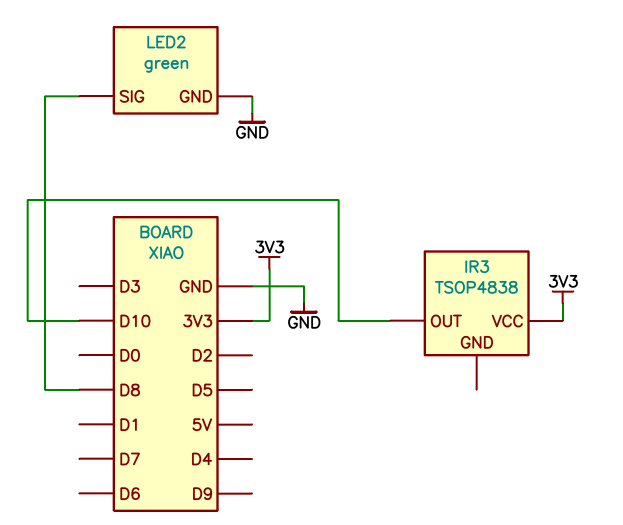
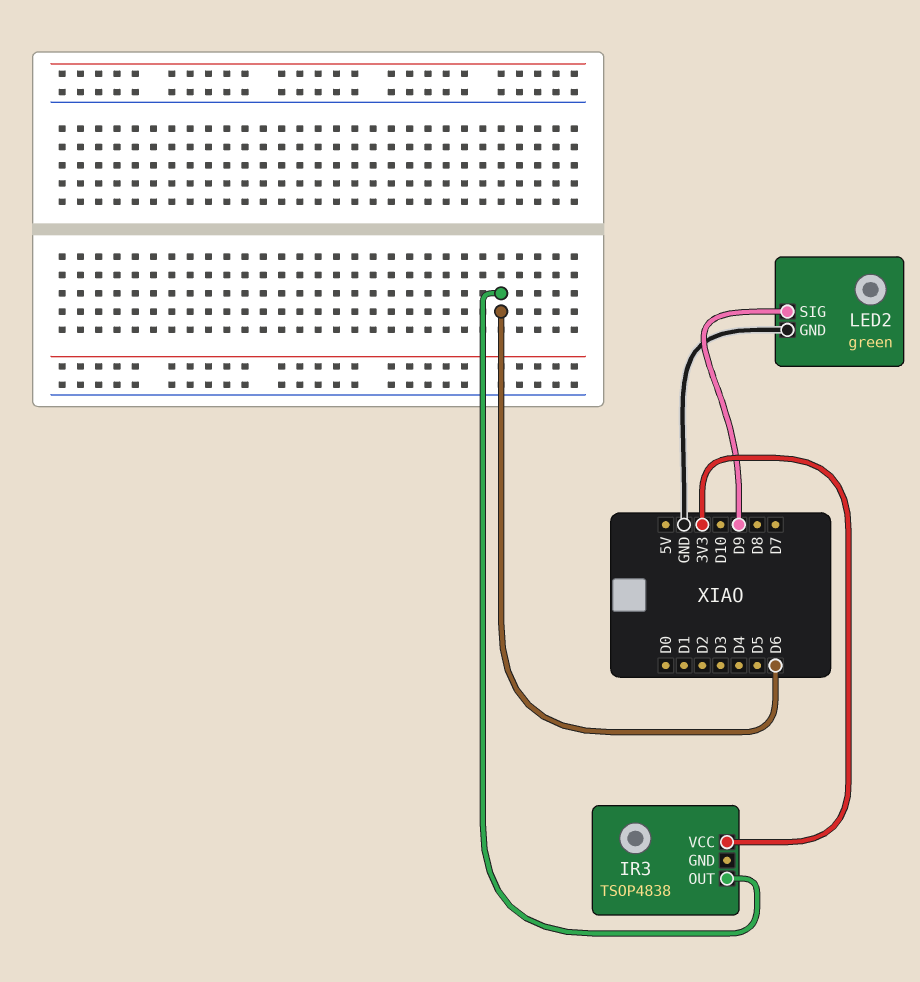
IR3 pin OUT: D10 -> D6
LED2 pin SIG: D8 -> D9

